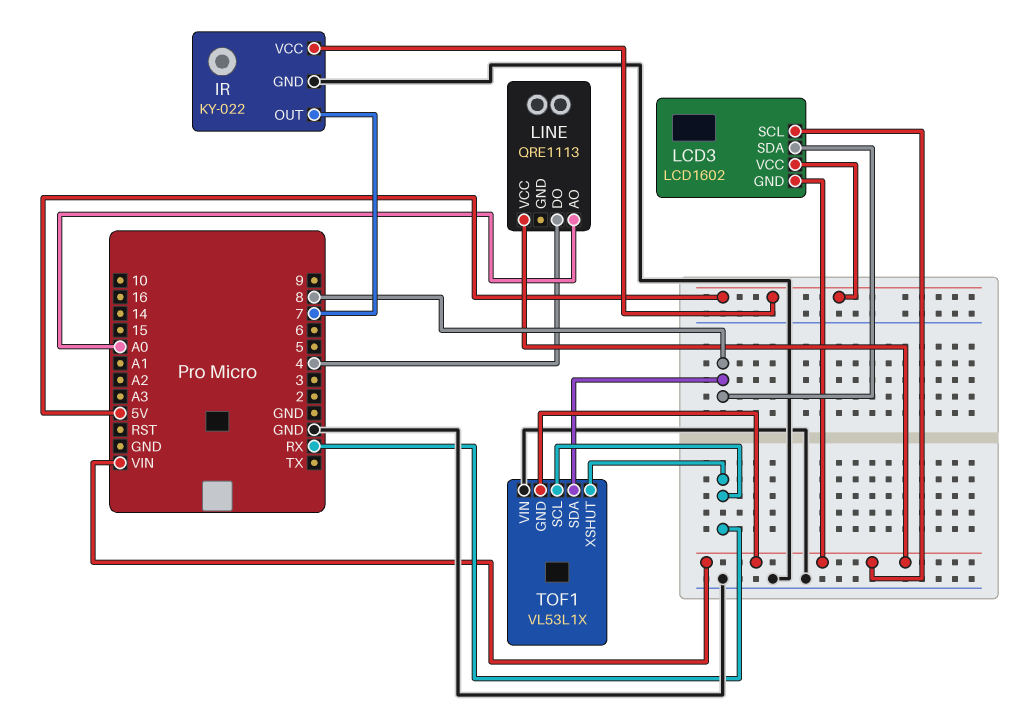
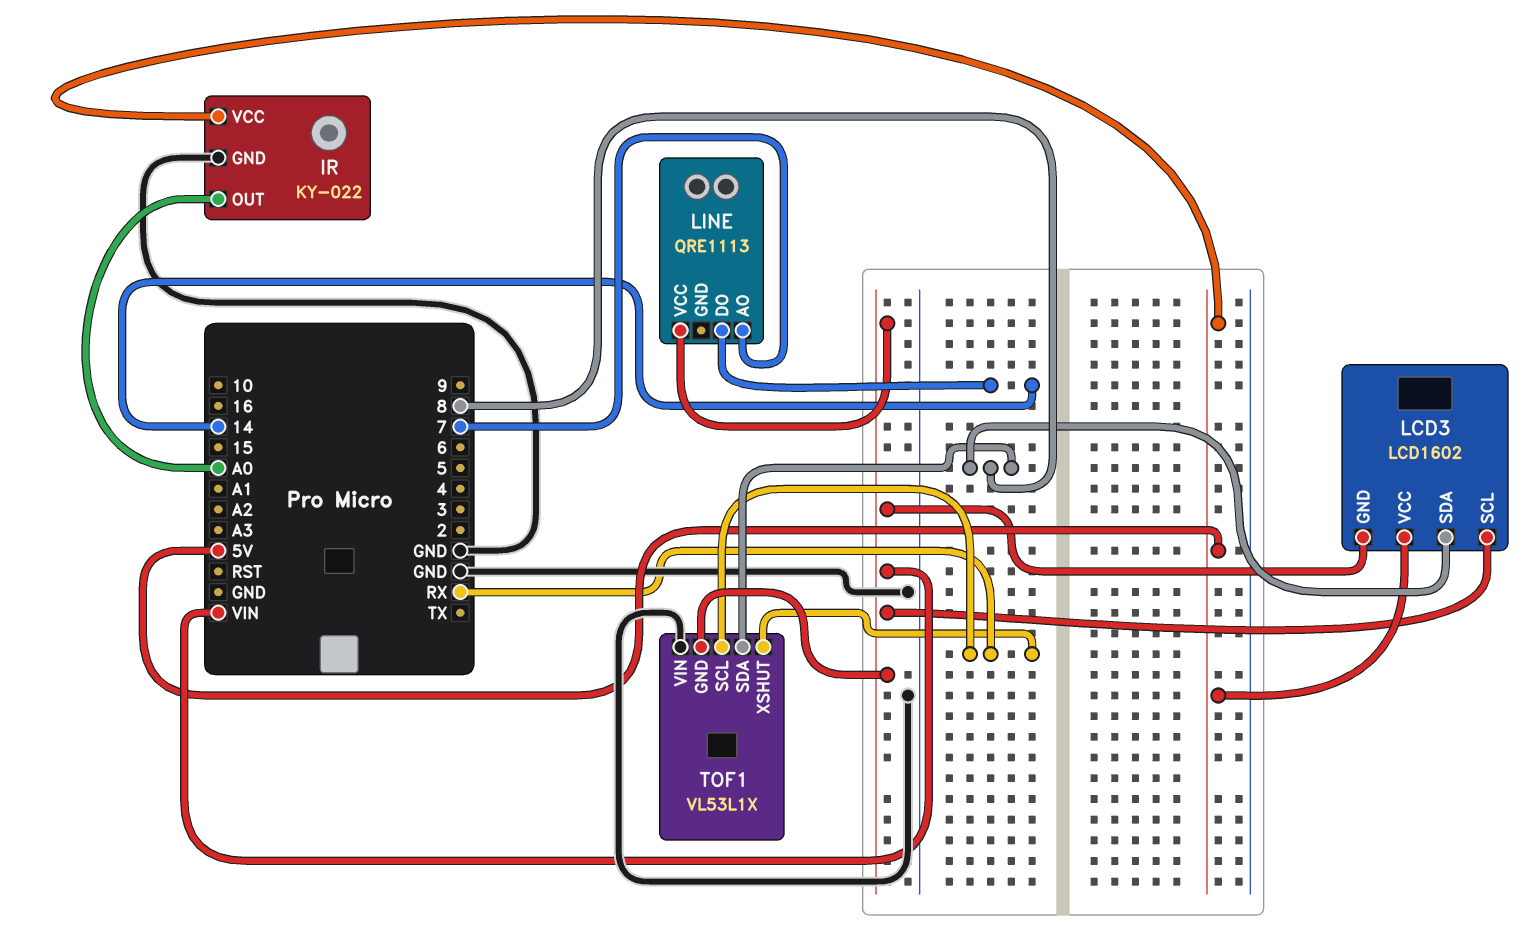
IR pin OUT: 7 -> A0
LINE pin AO: A0 -> 7
LINE pin DO: 4 -> 14

